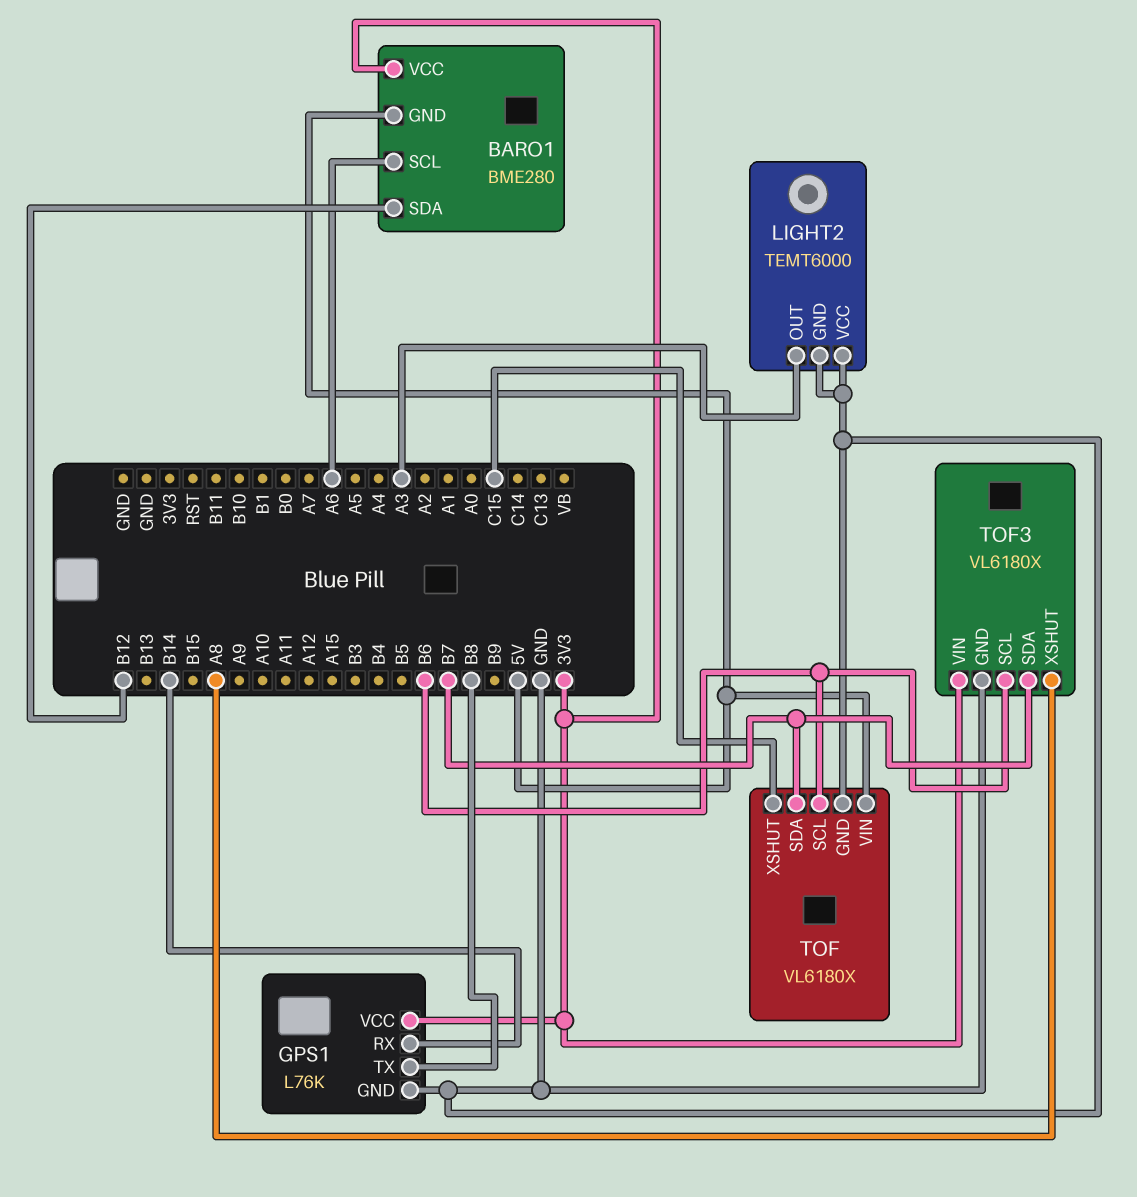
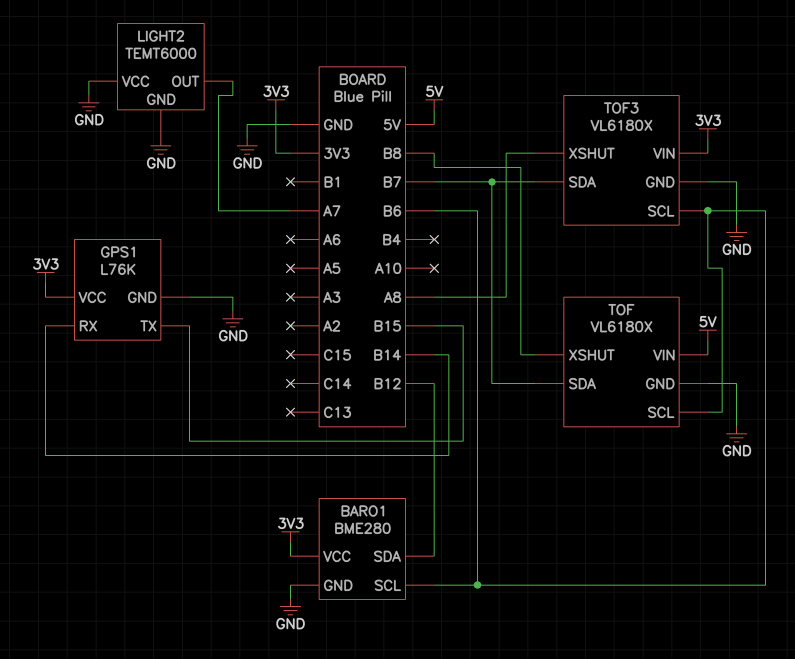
BARO1 pin GND: 5V -> GND
BARO1 pin SCL: A6 -> B6
GPS1 pin TX: B8 -> B15
LIGHT2 pin OUT: A3 -> A7
TOF pin XSHUT: C15 -> B8

